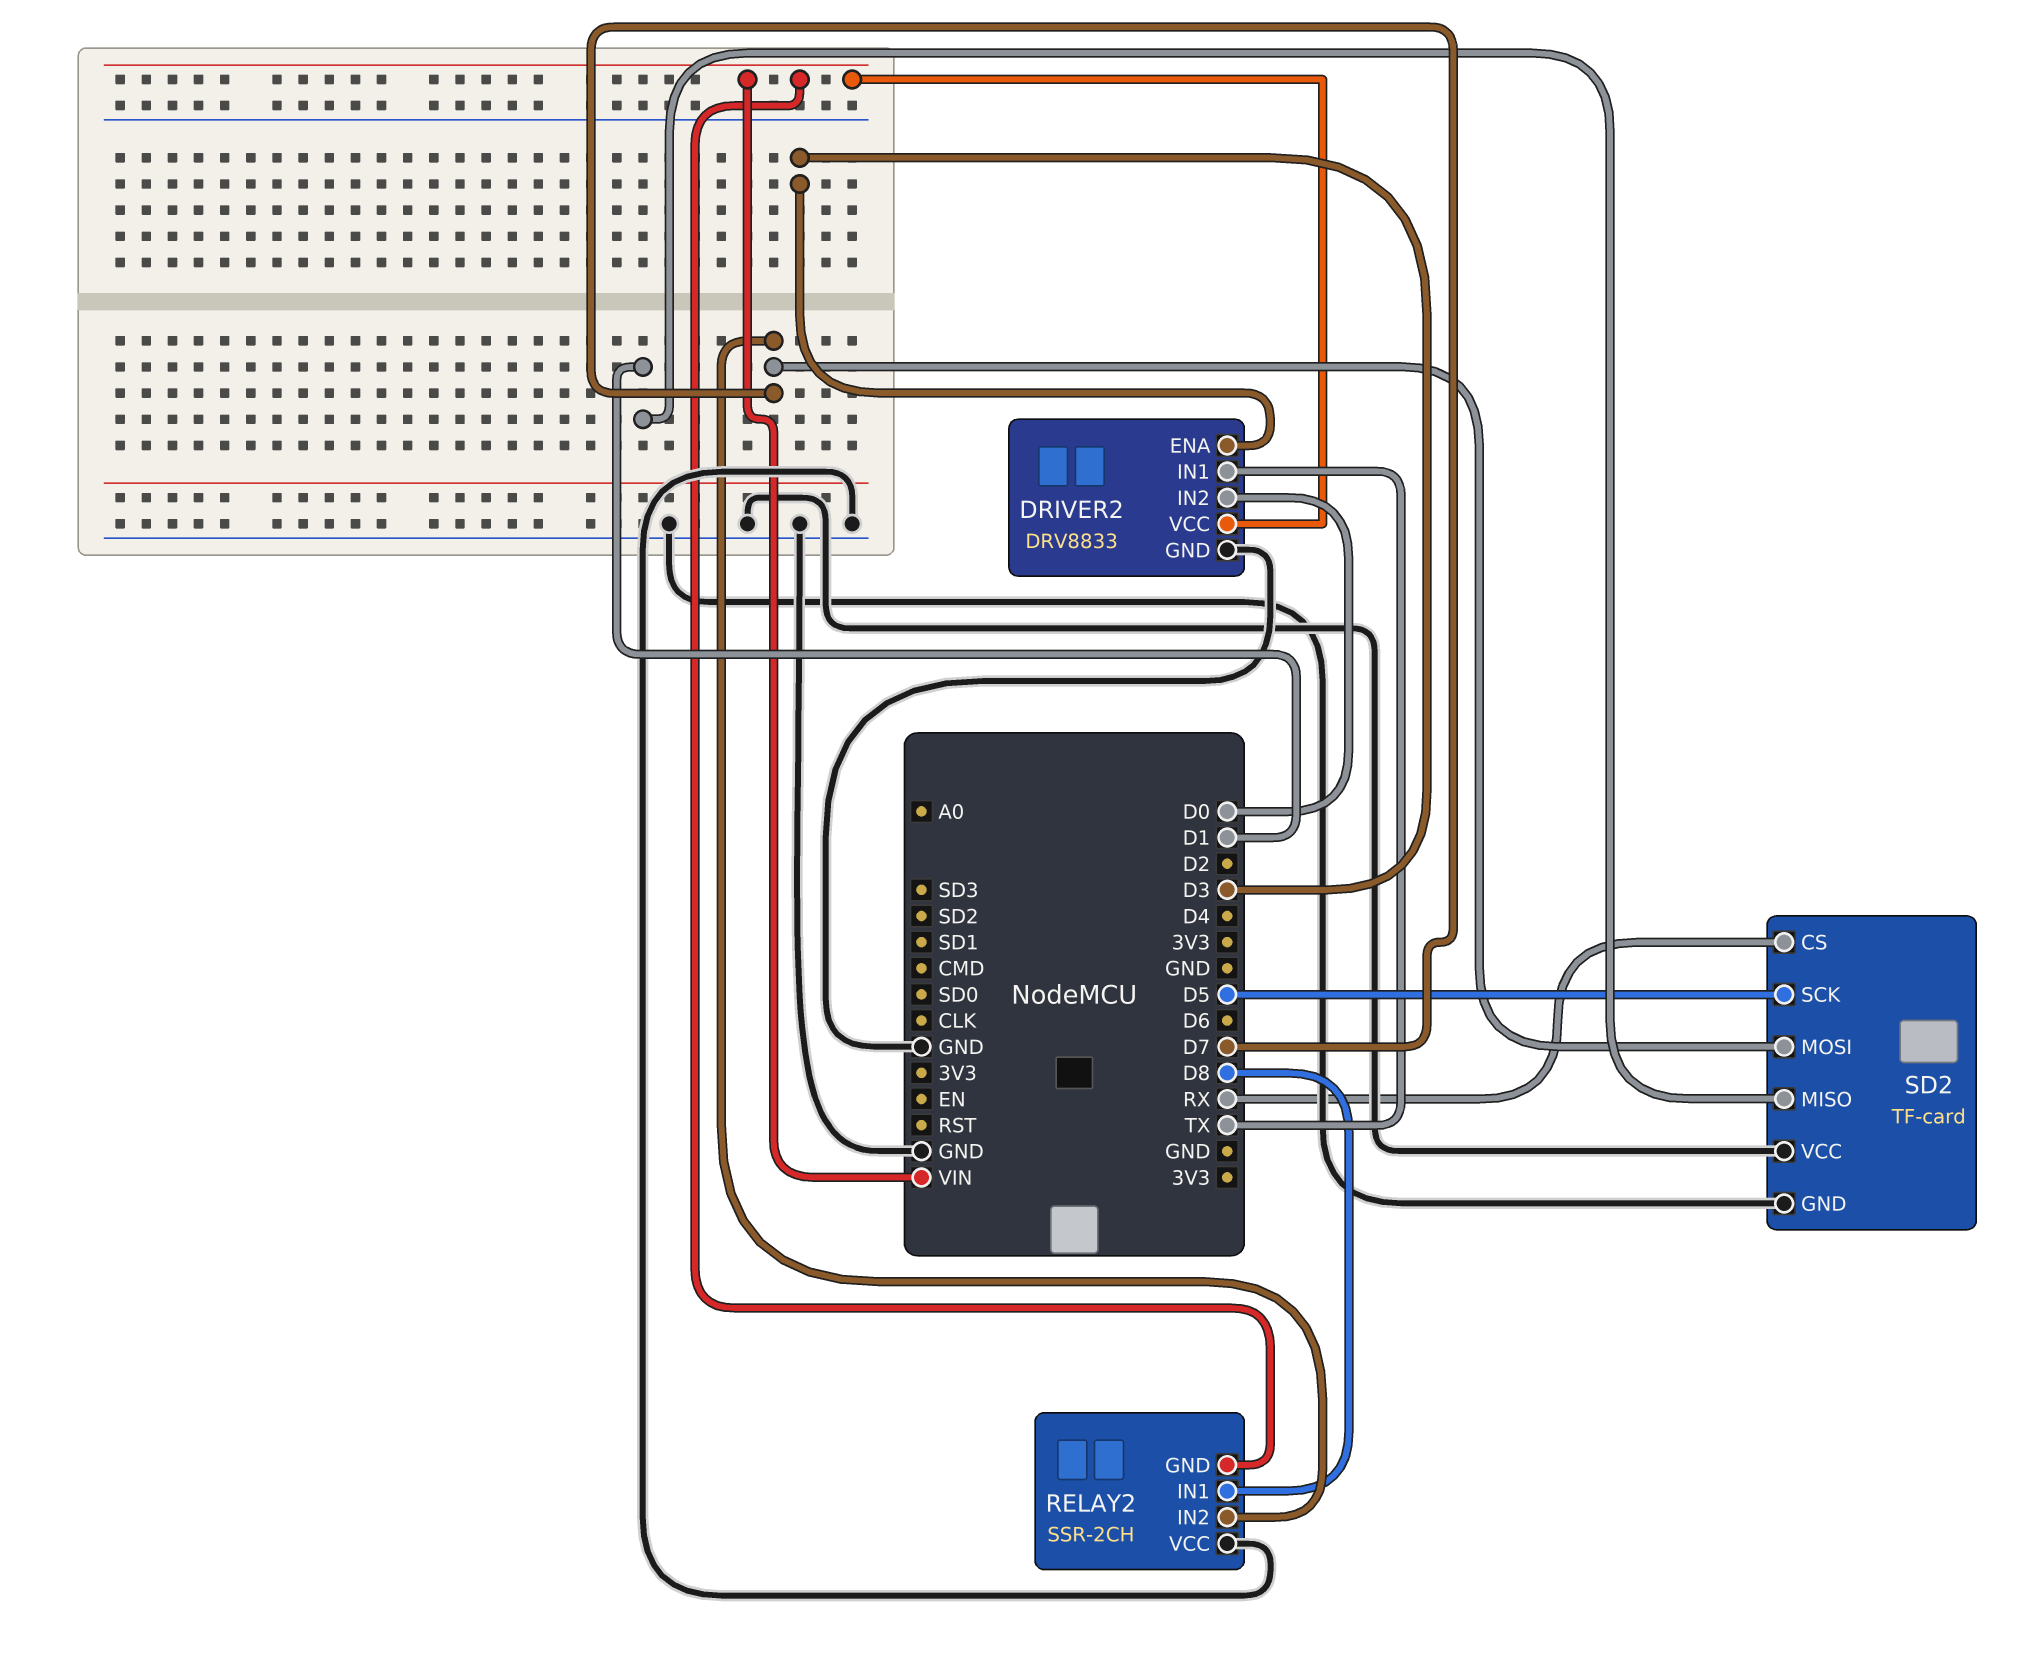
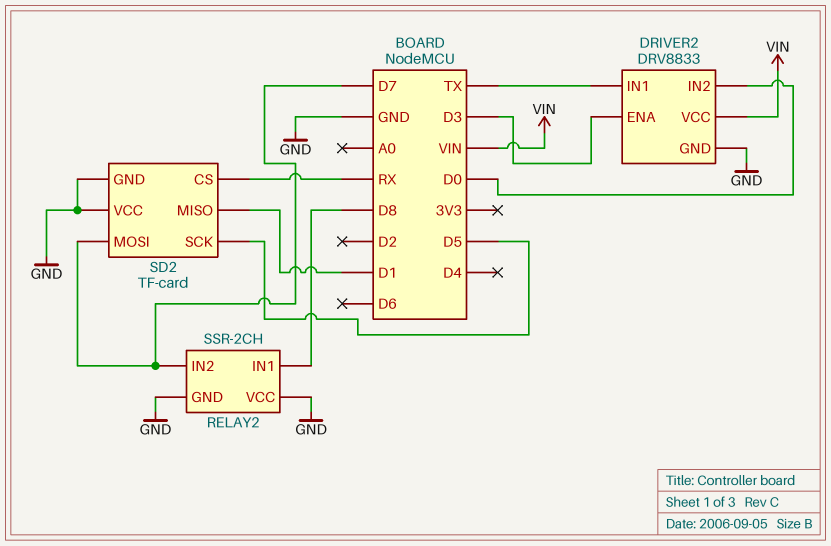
RELAY2 pin GND: VIN -> GND

